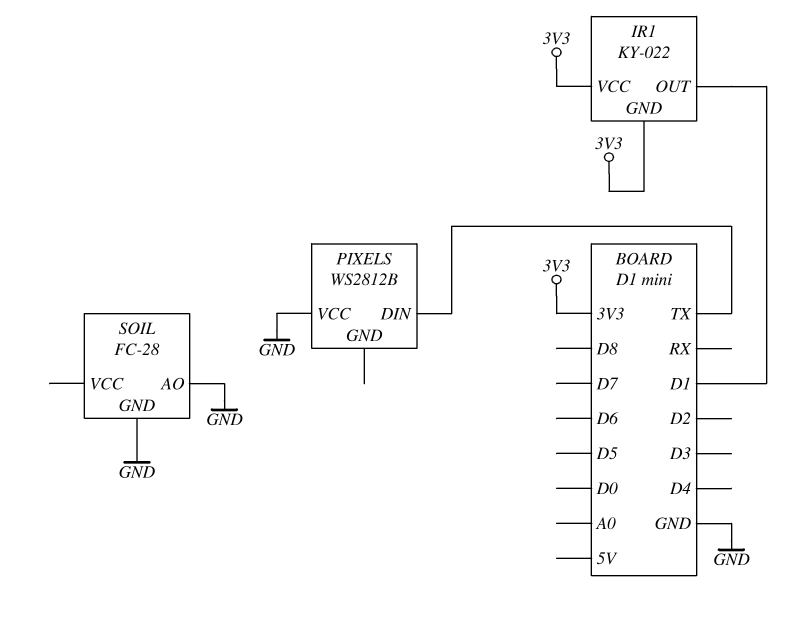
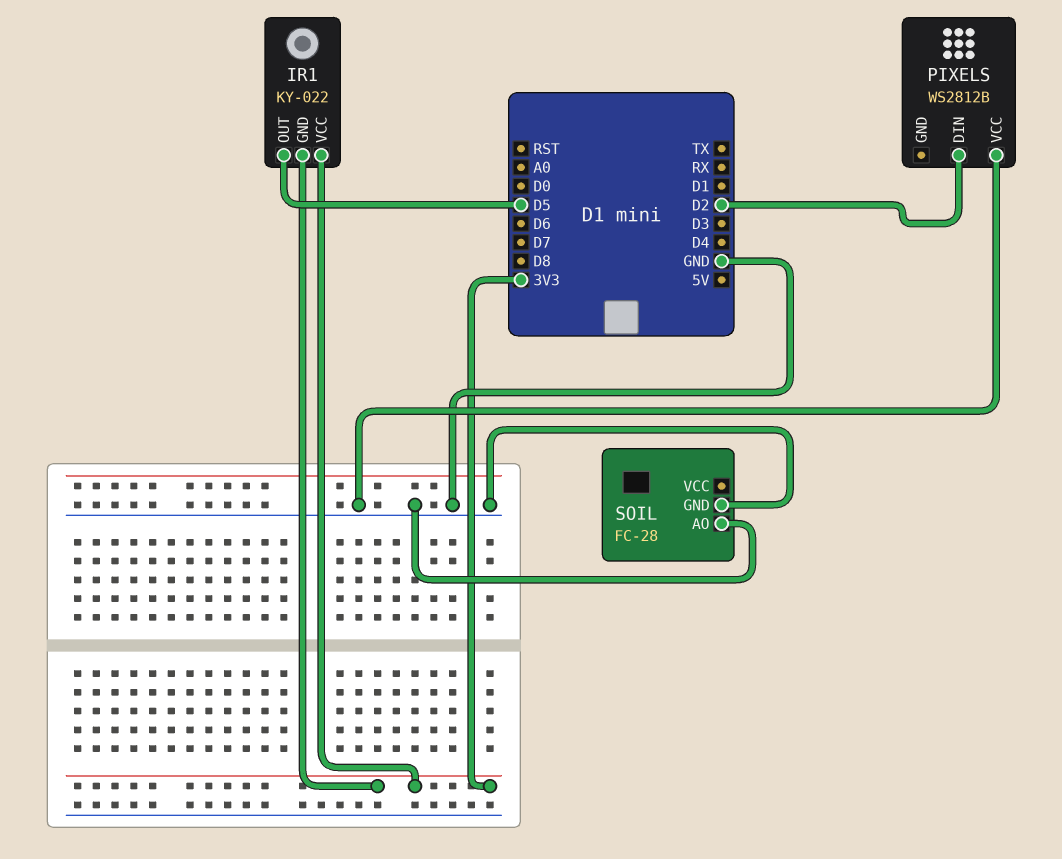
IR1 pin OUT: D1 -> D5
PIXELS pin DIN: TX -> D2

